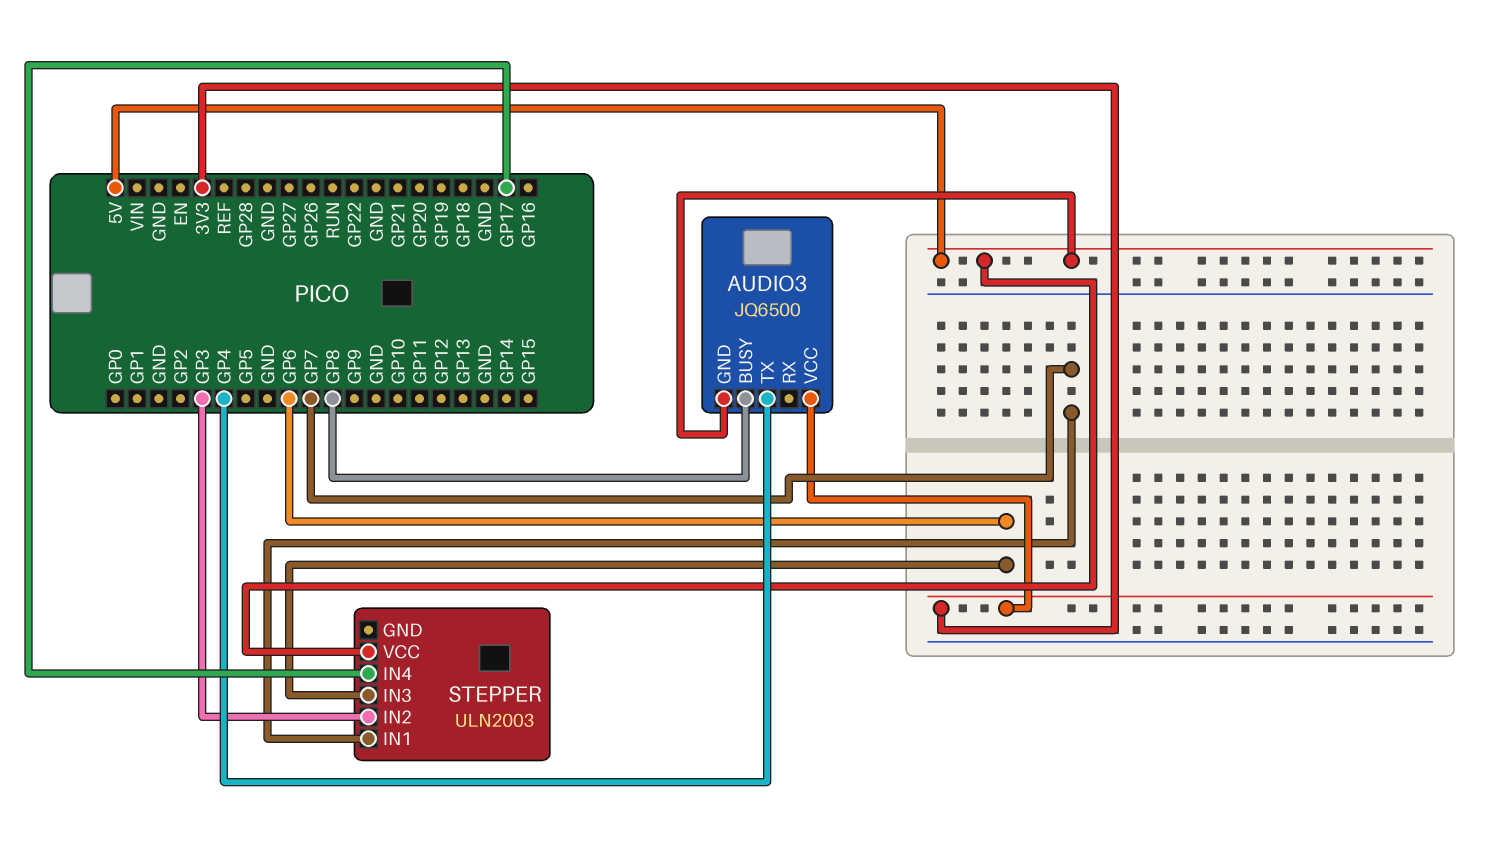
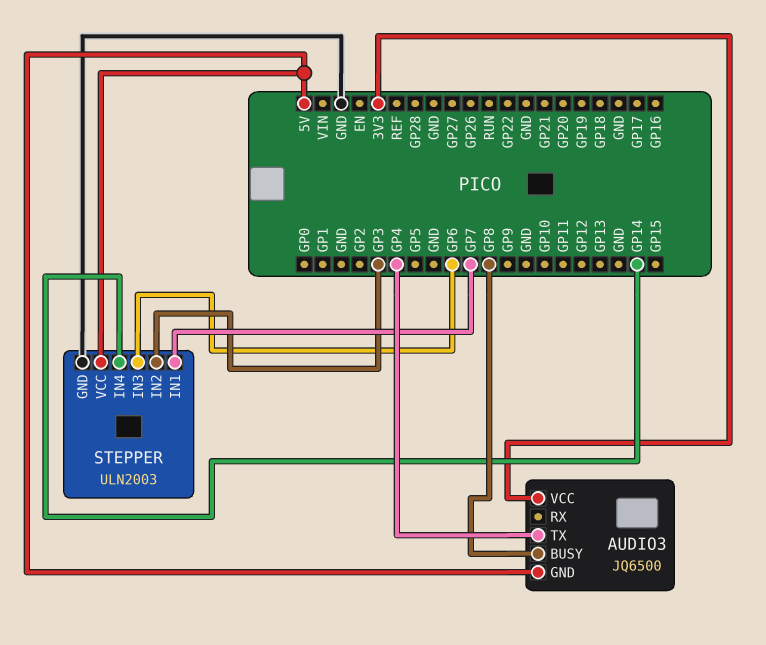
STEPPER pin GND: none -> GND
STEPPER pin IN4: GP17 -> GP14

